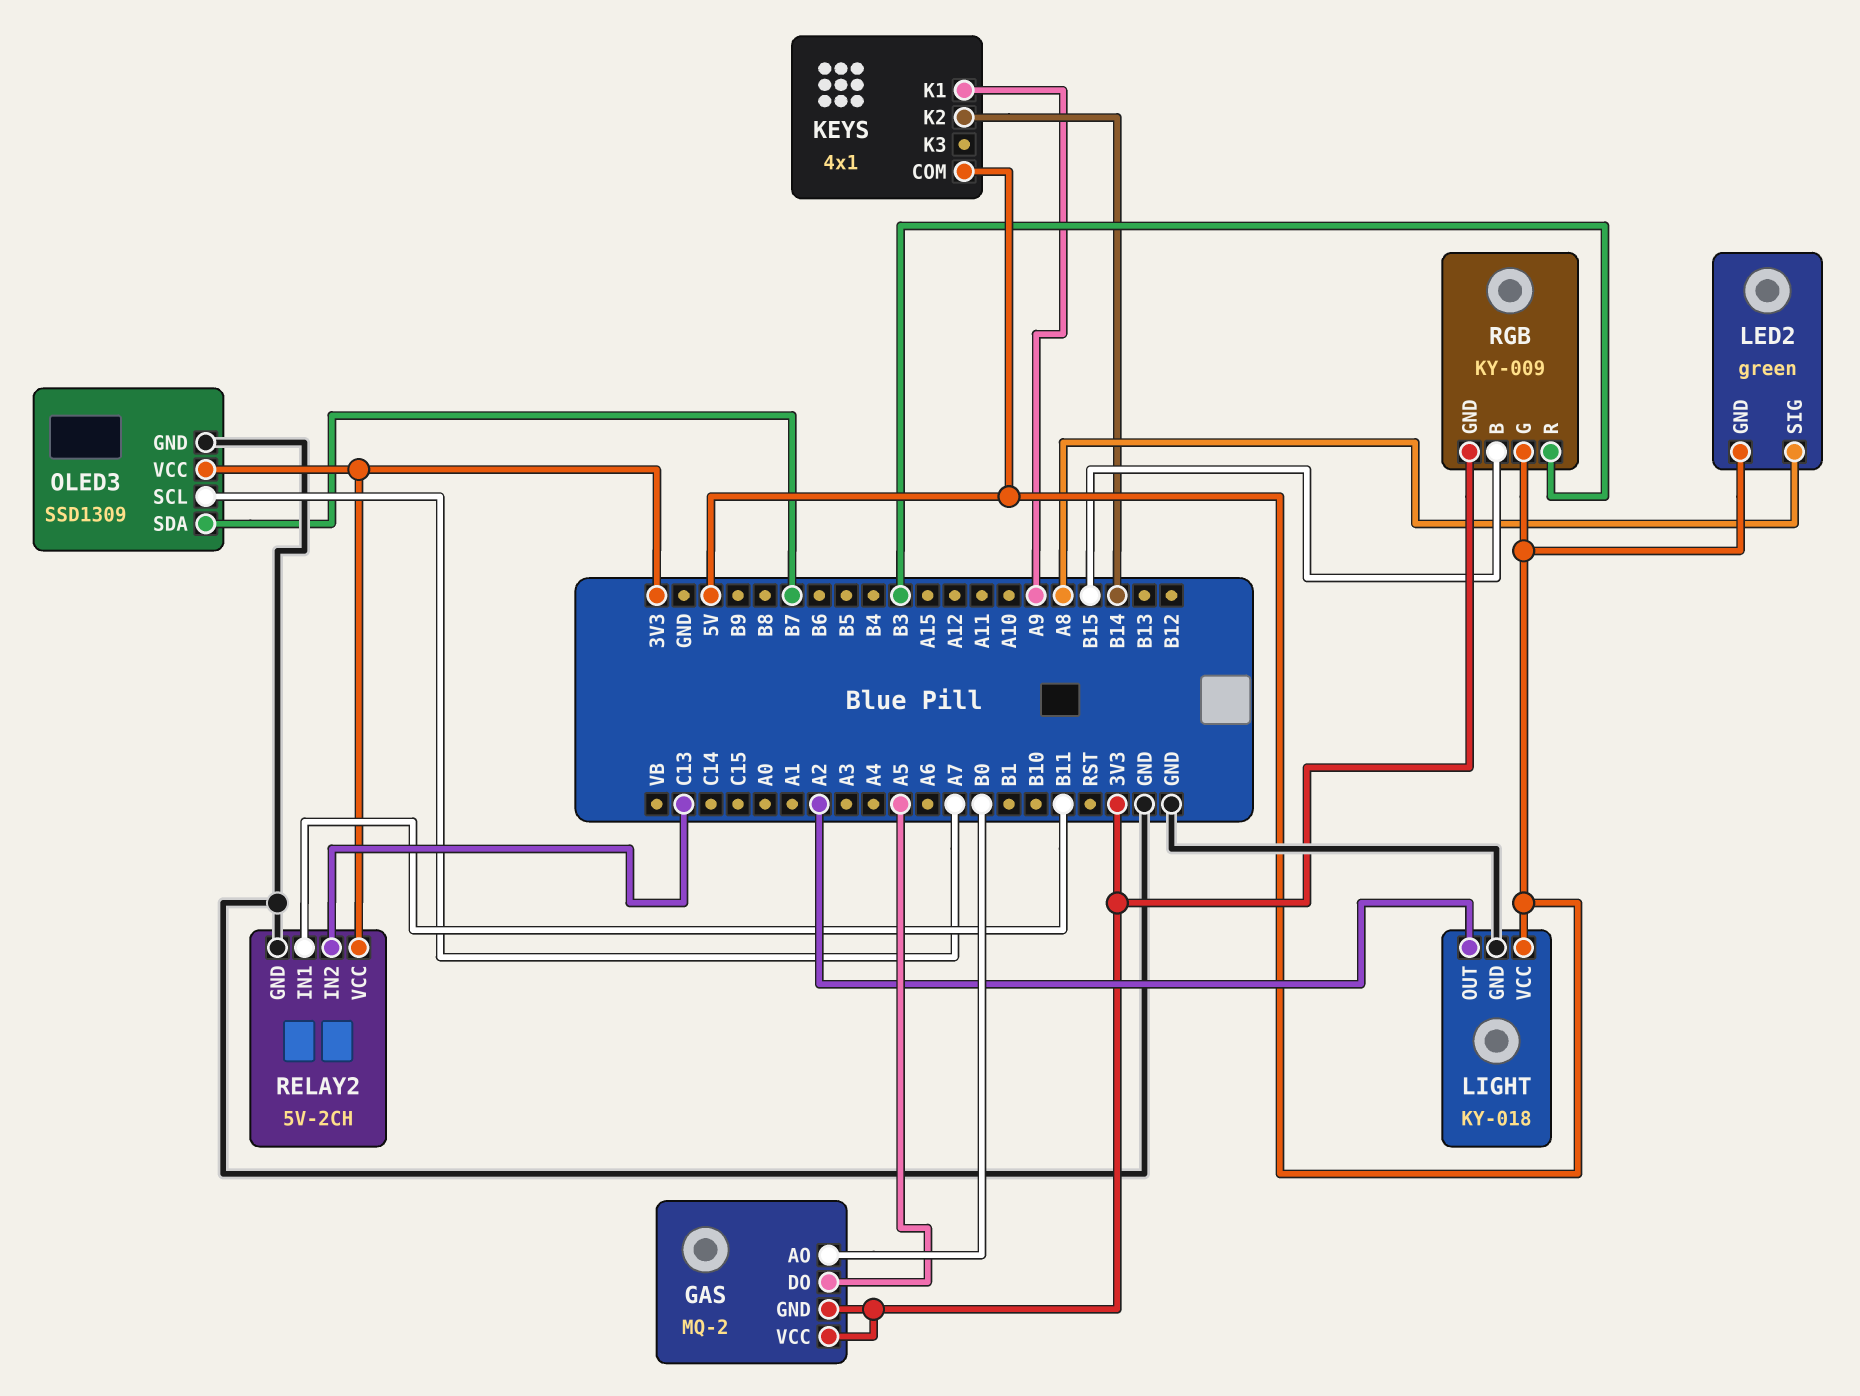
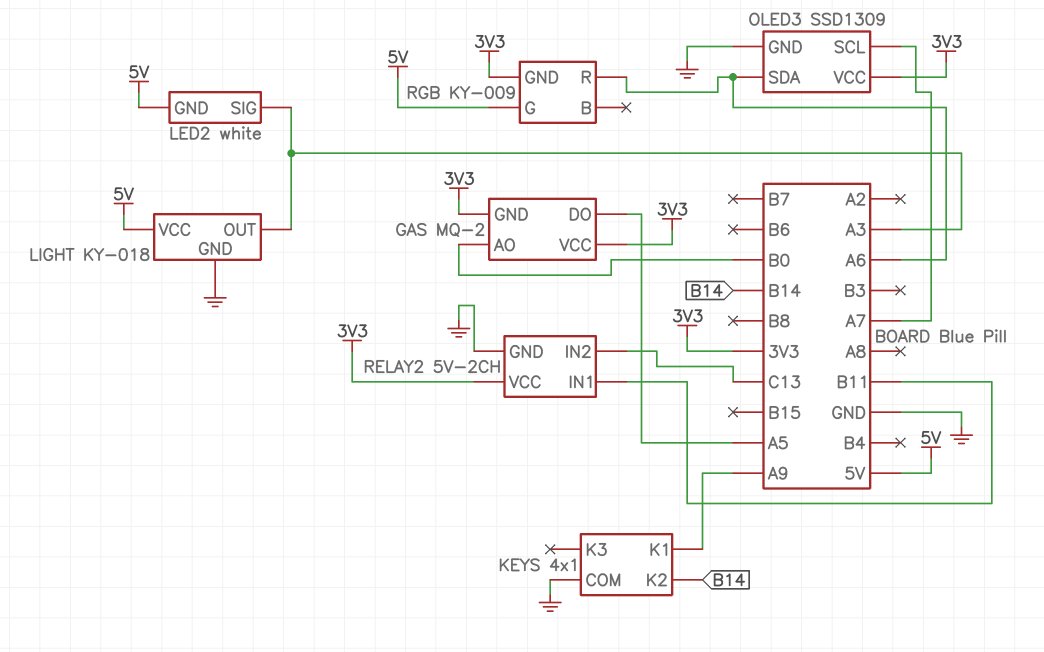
KEYS pin COM: 5V -> GND
LED2: green -> white
LED2 pin SIG: A8 -> A3
LIGHT pin OUT: A2 -> A3
OLED3 pin SDA: B7 -> A6
RGB pin B: B15 -> none
RGB pin R: B3 -> A6

